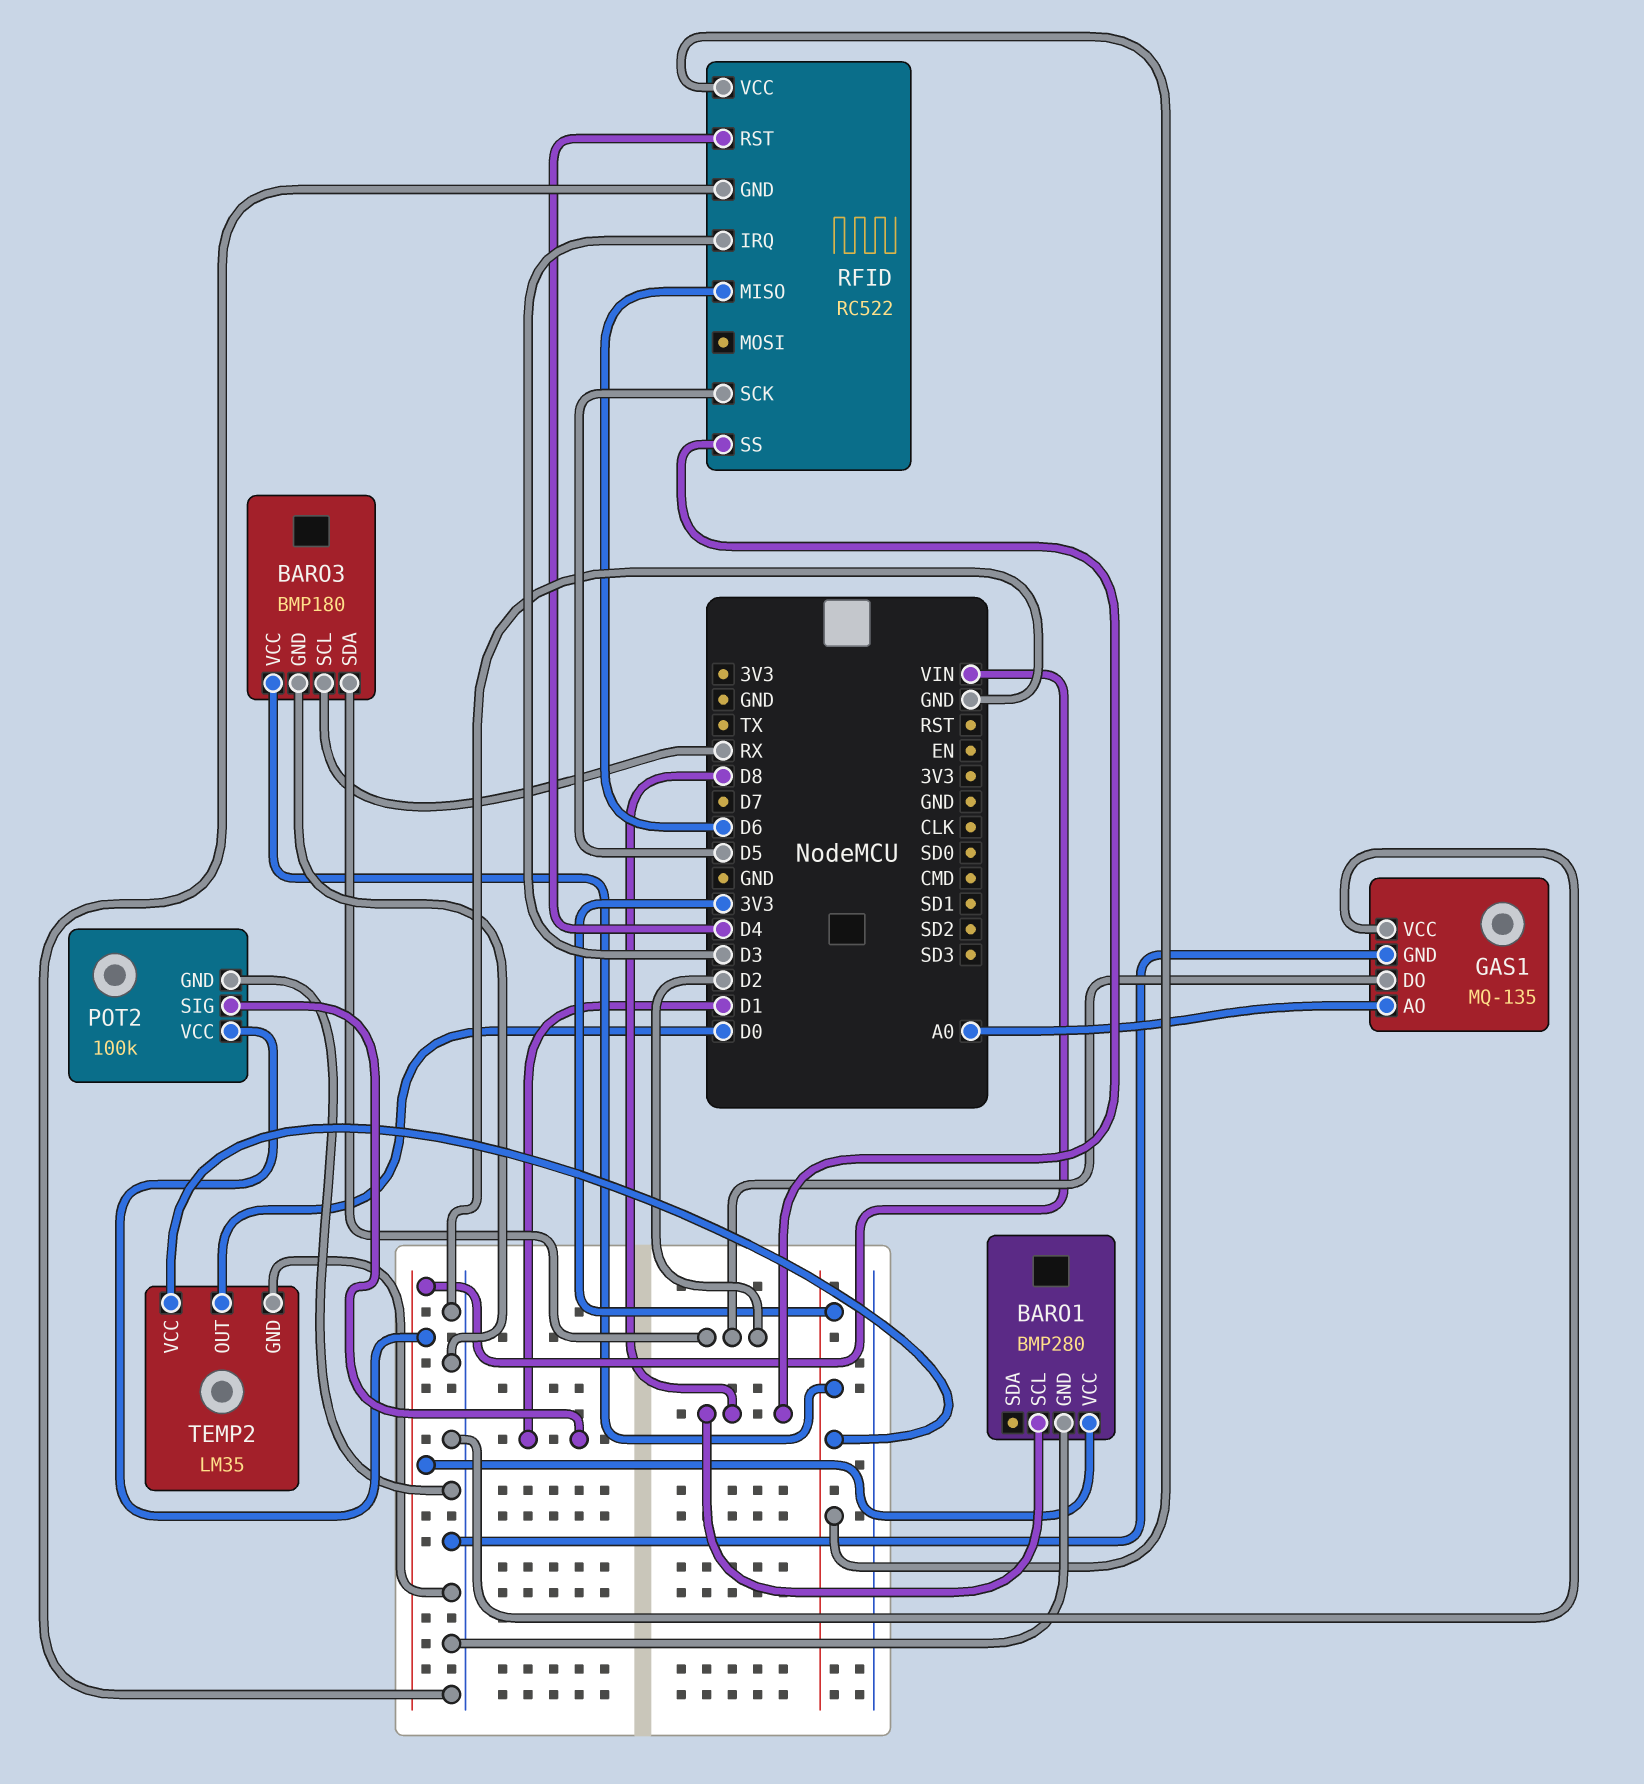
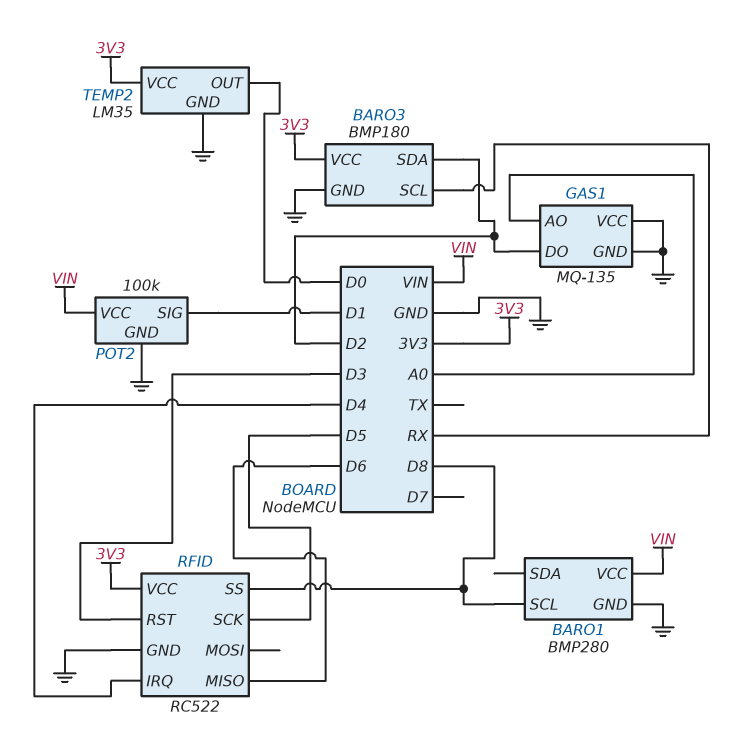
RFID pin IRQ: D3 -> D4
RFID pin RST: D4 -> D3

